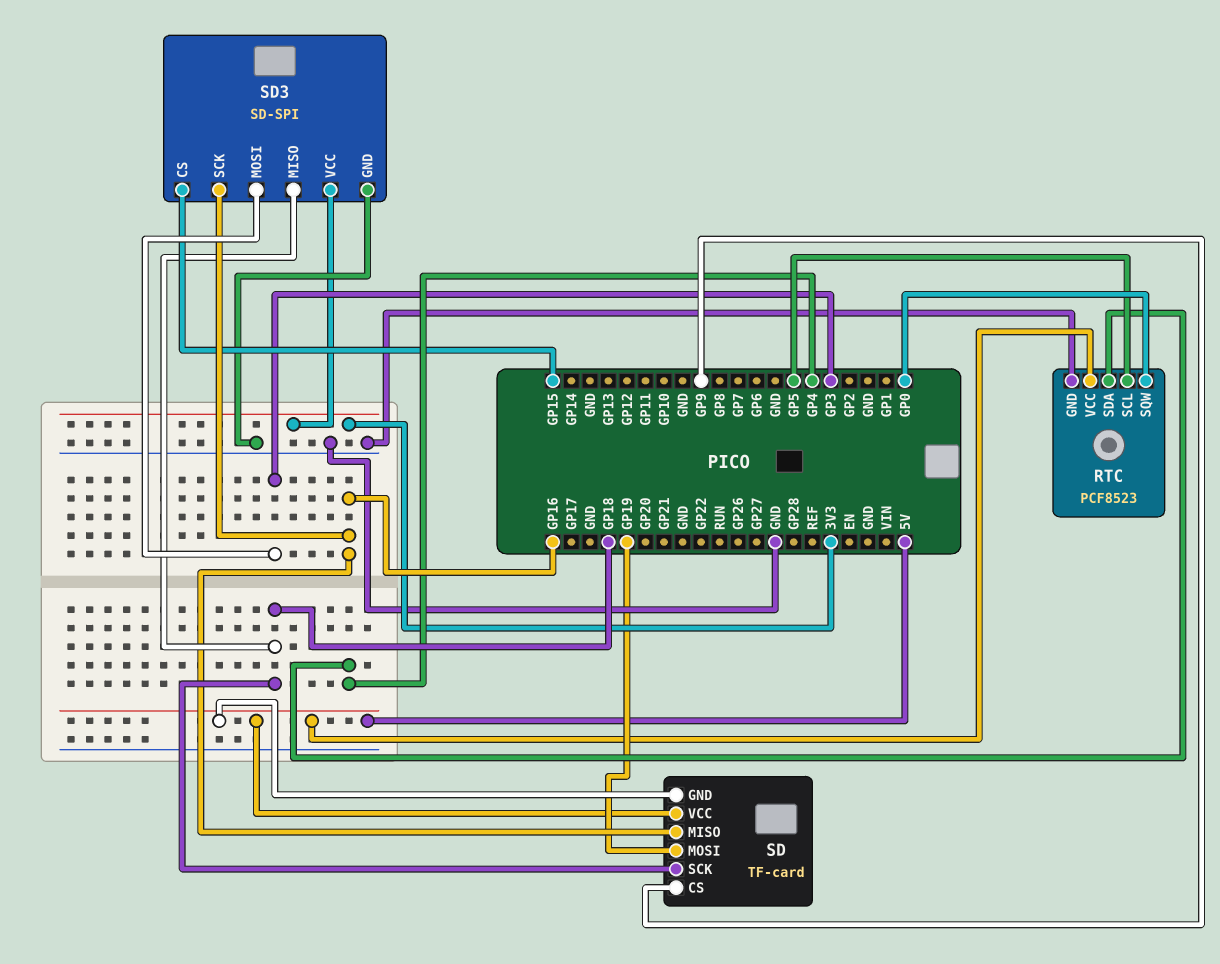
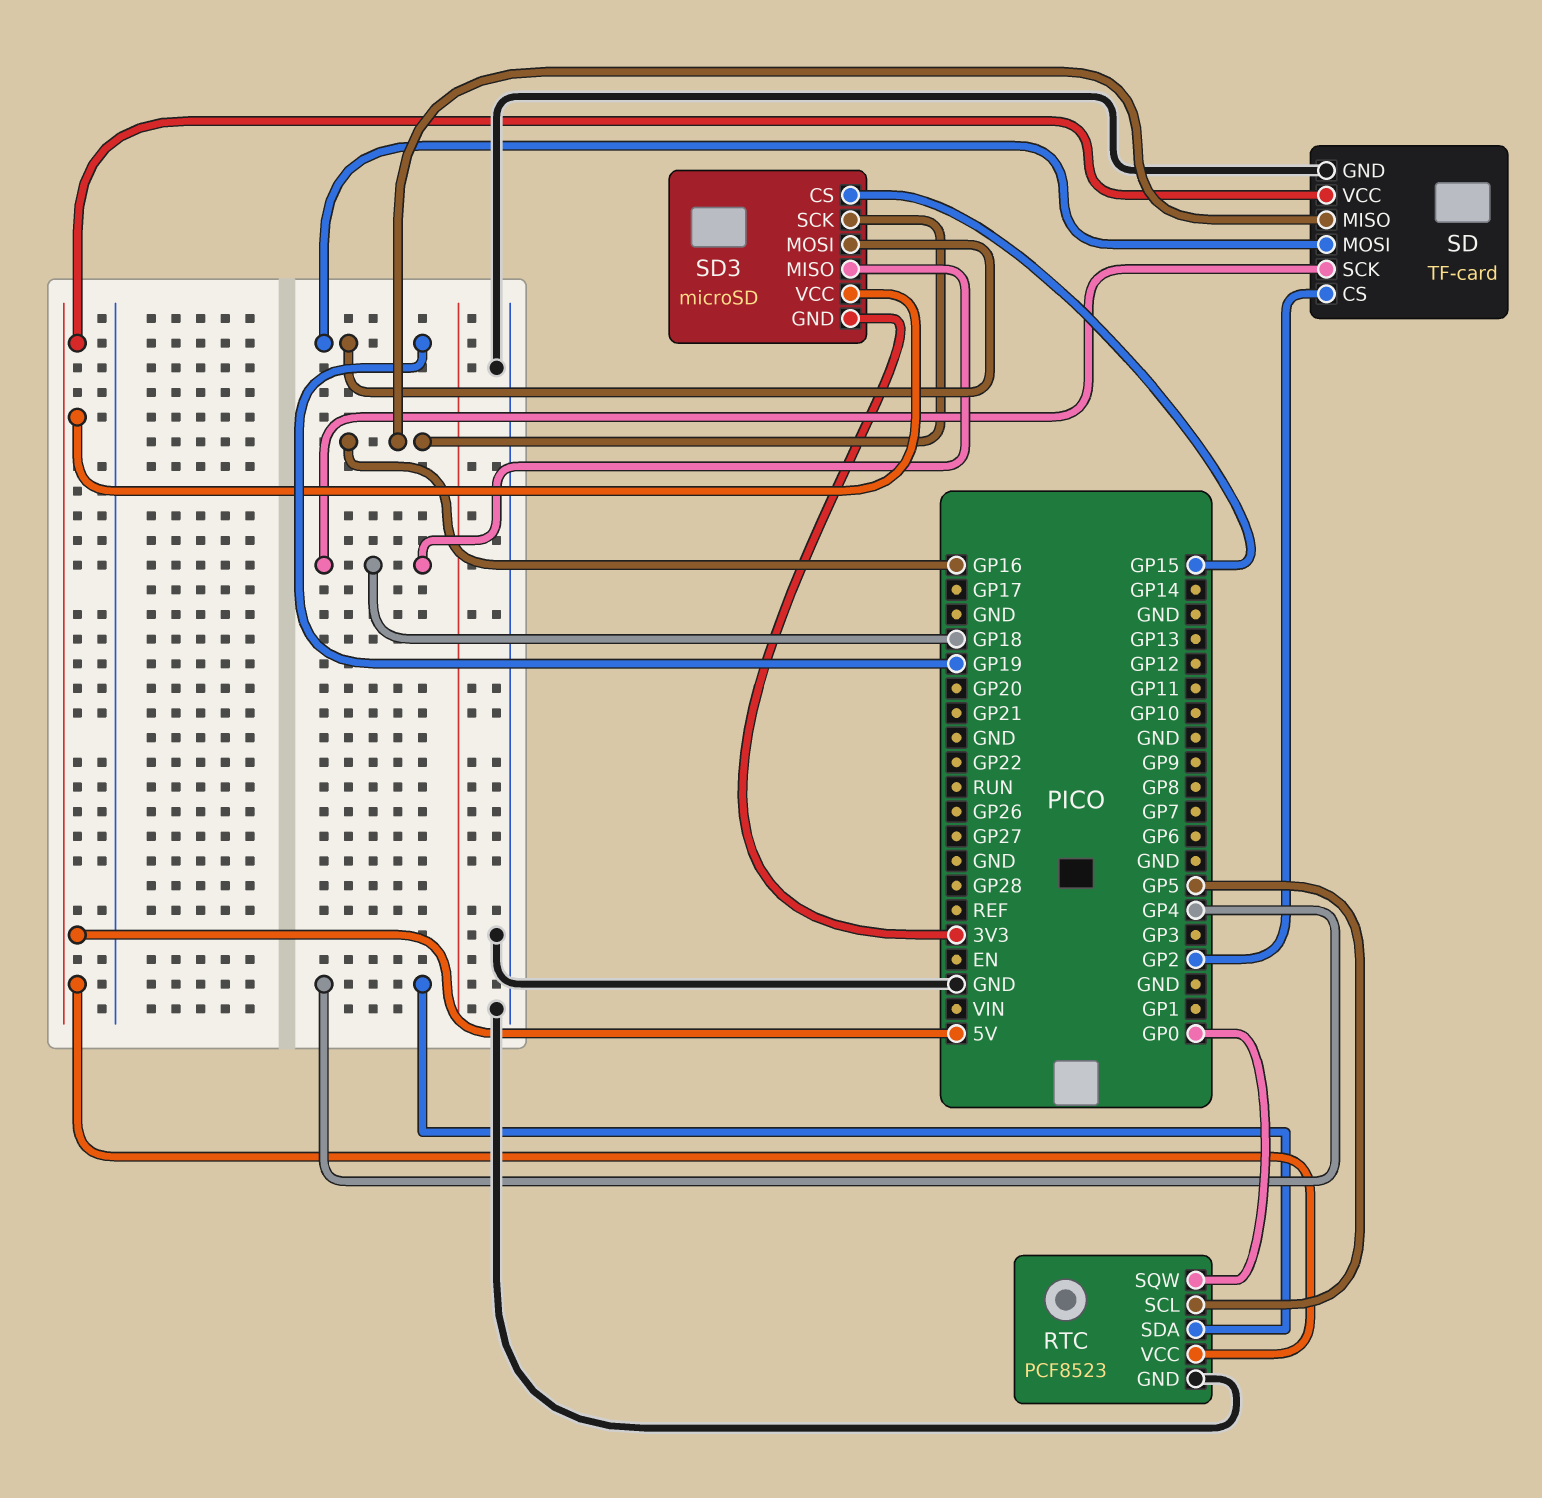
SD pin CS: GP9 -> GP2
SD pin GND: 5V -> GND
SD3: SD-SPI -> microSD
SD3 pin GND: GND -> 3V3
SD3 pin MOSI: GP3 -> GP19
SD3 pin VCC: 3V3 -> 5V

